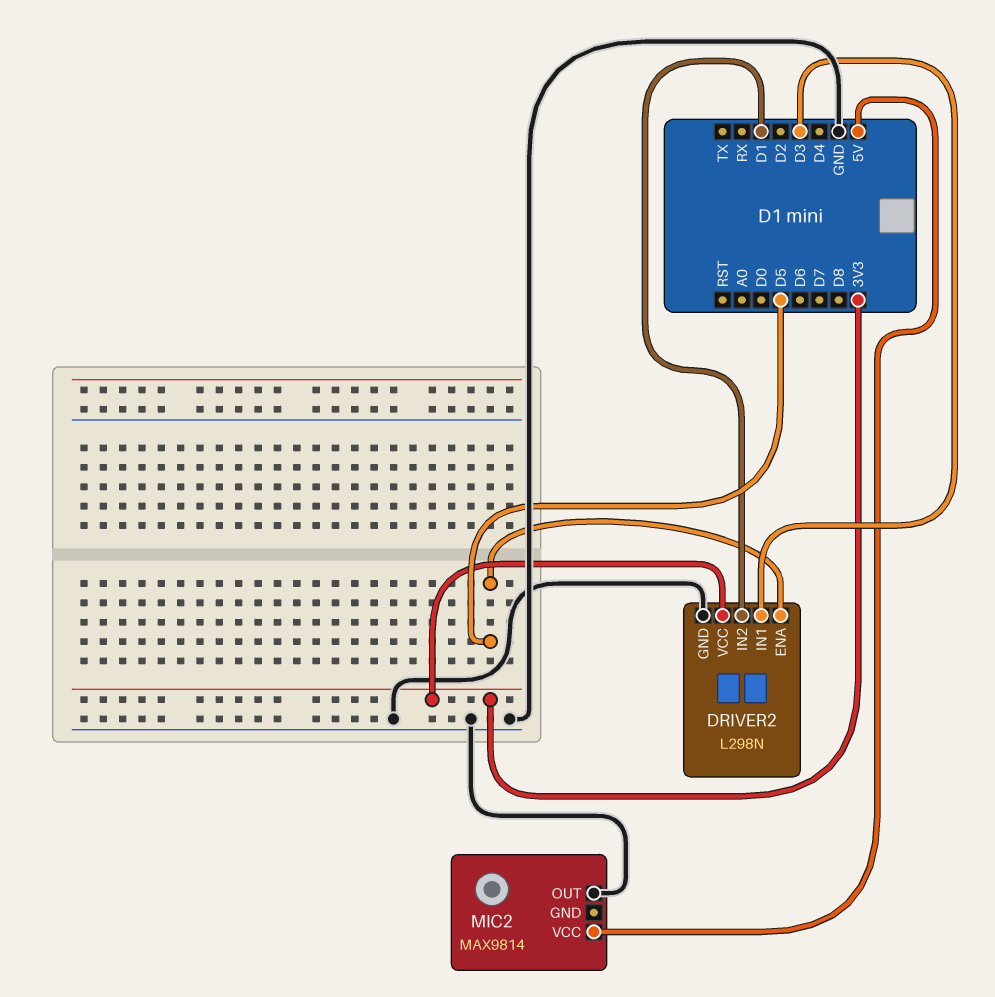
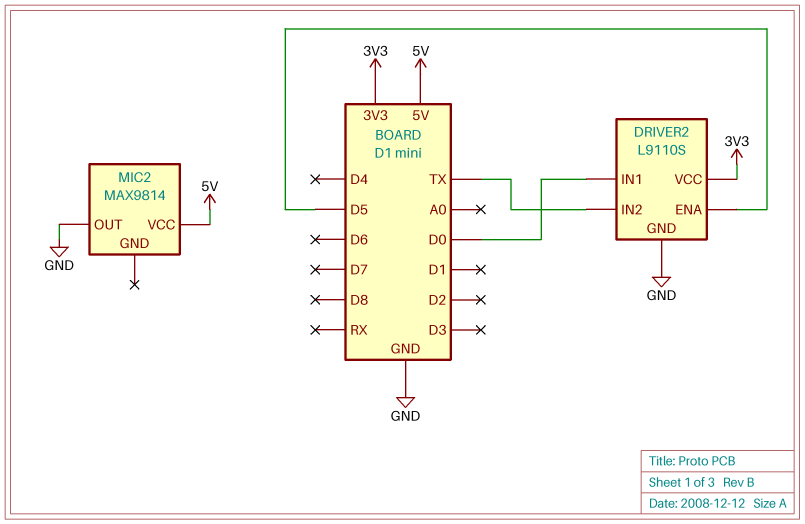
DRIVER2: L298N -> L9110S
DRIVER2 pin IN1: D3 -> D0
DRIVER2 pin IN2: D1 -> TX

